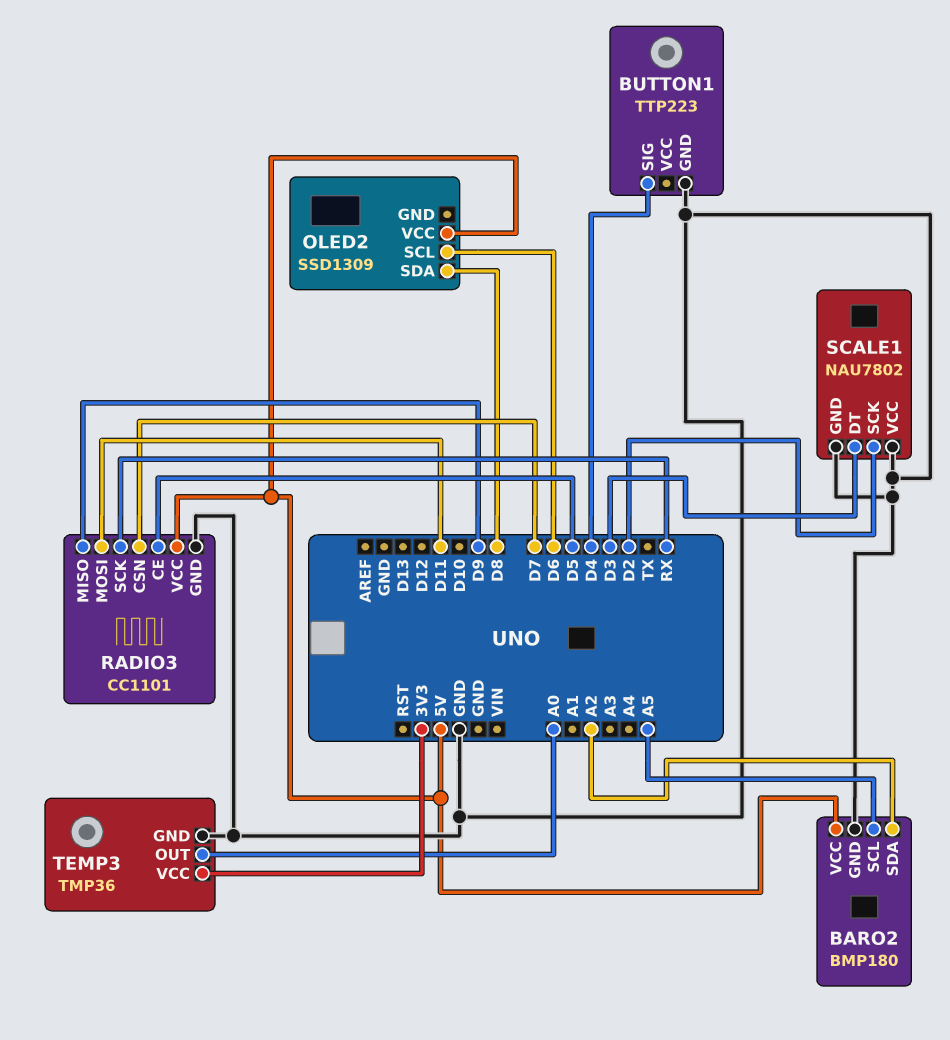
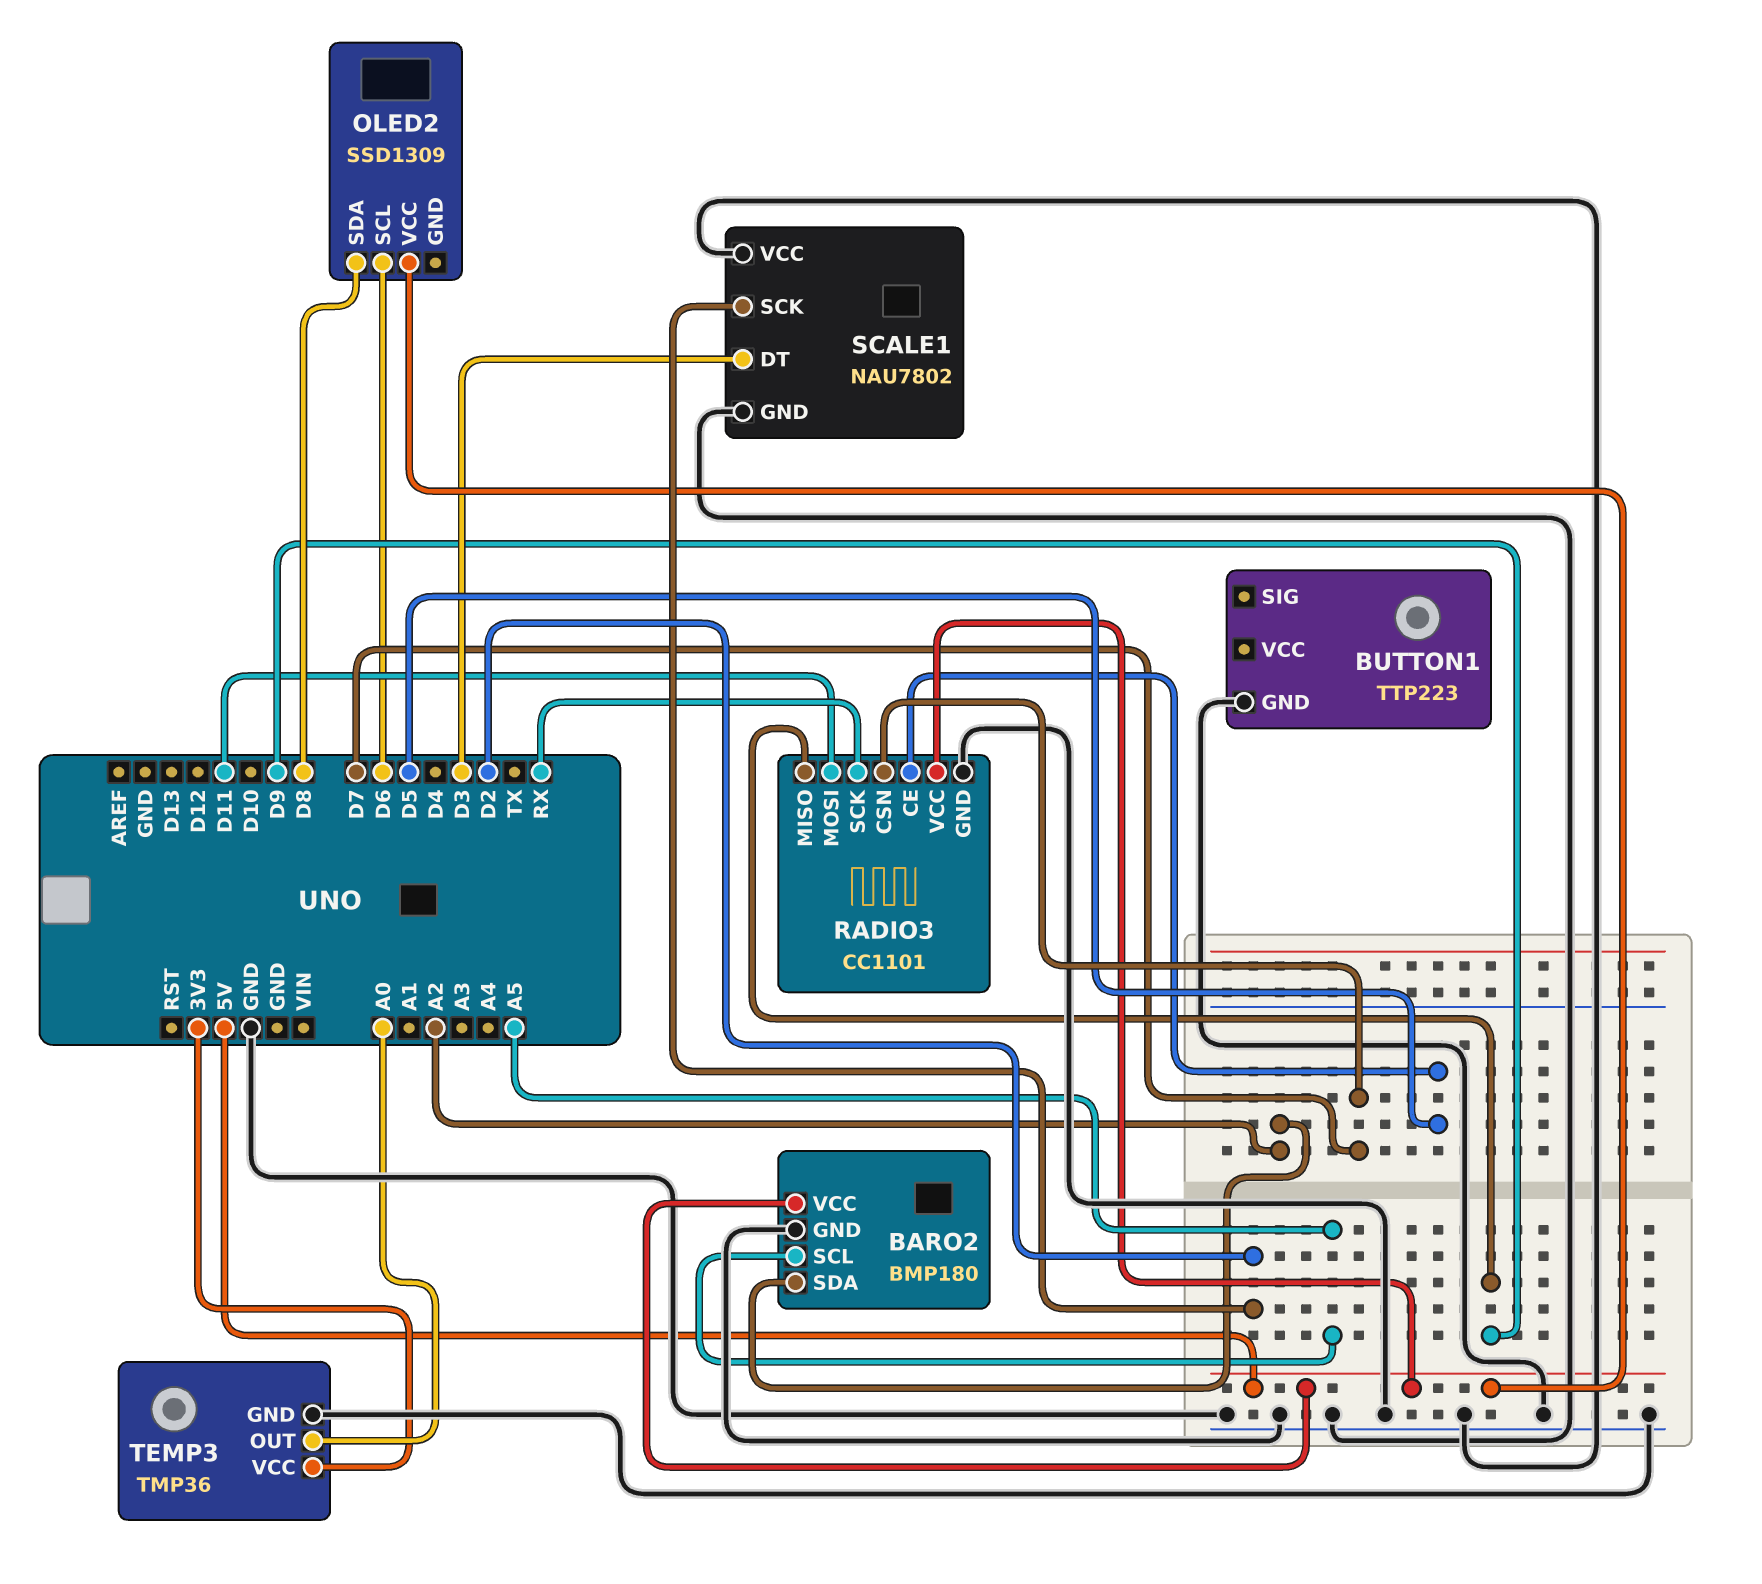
BUTTON1 pin SIG: D4 -> none

